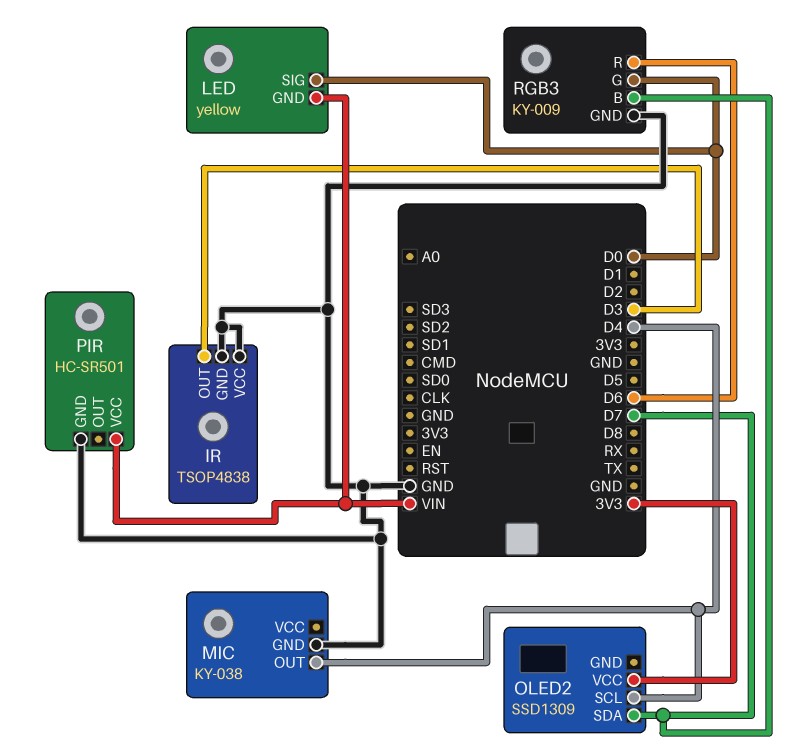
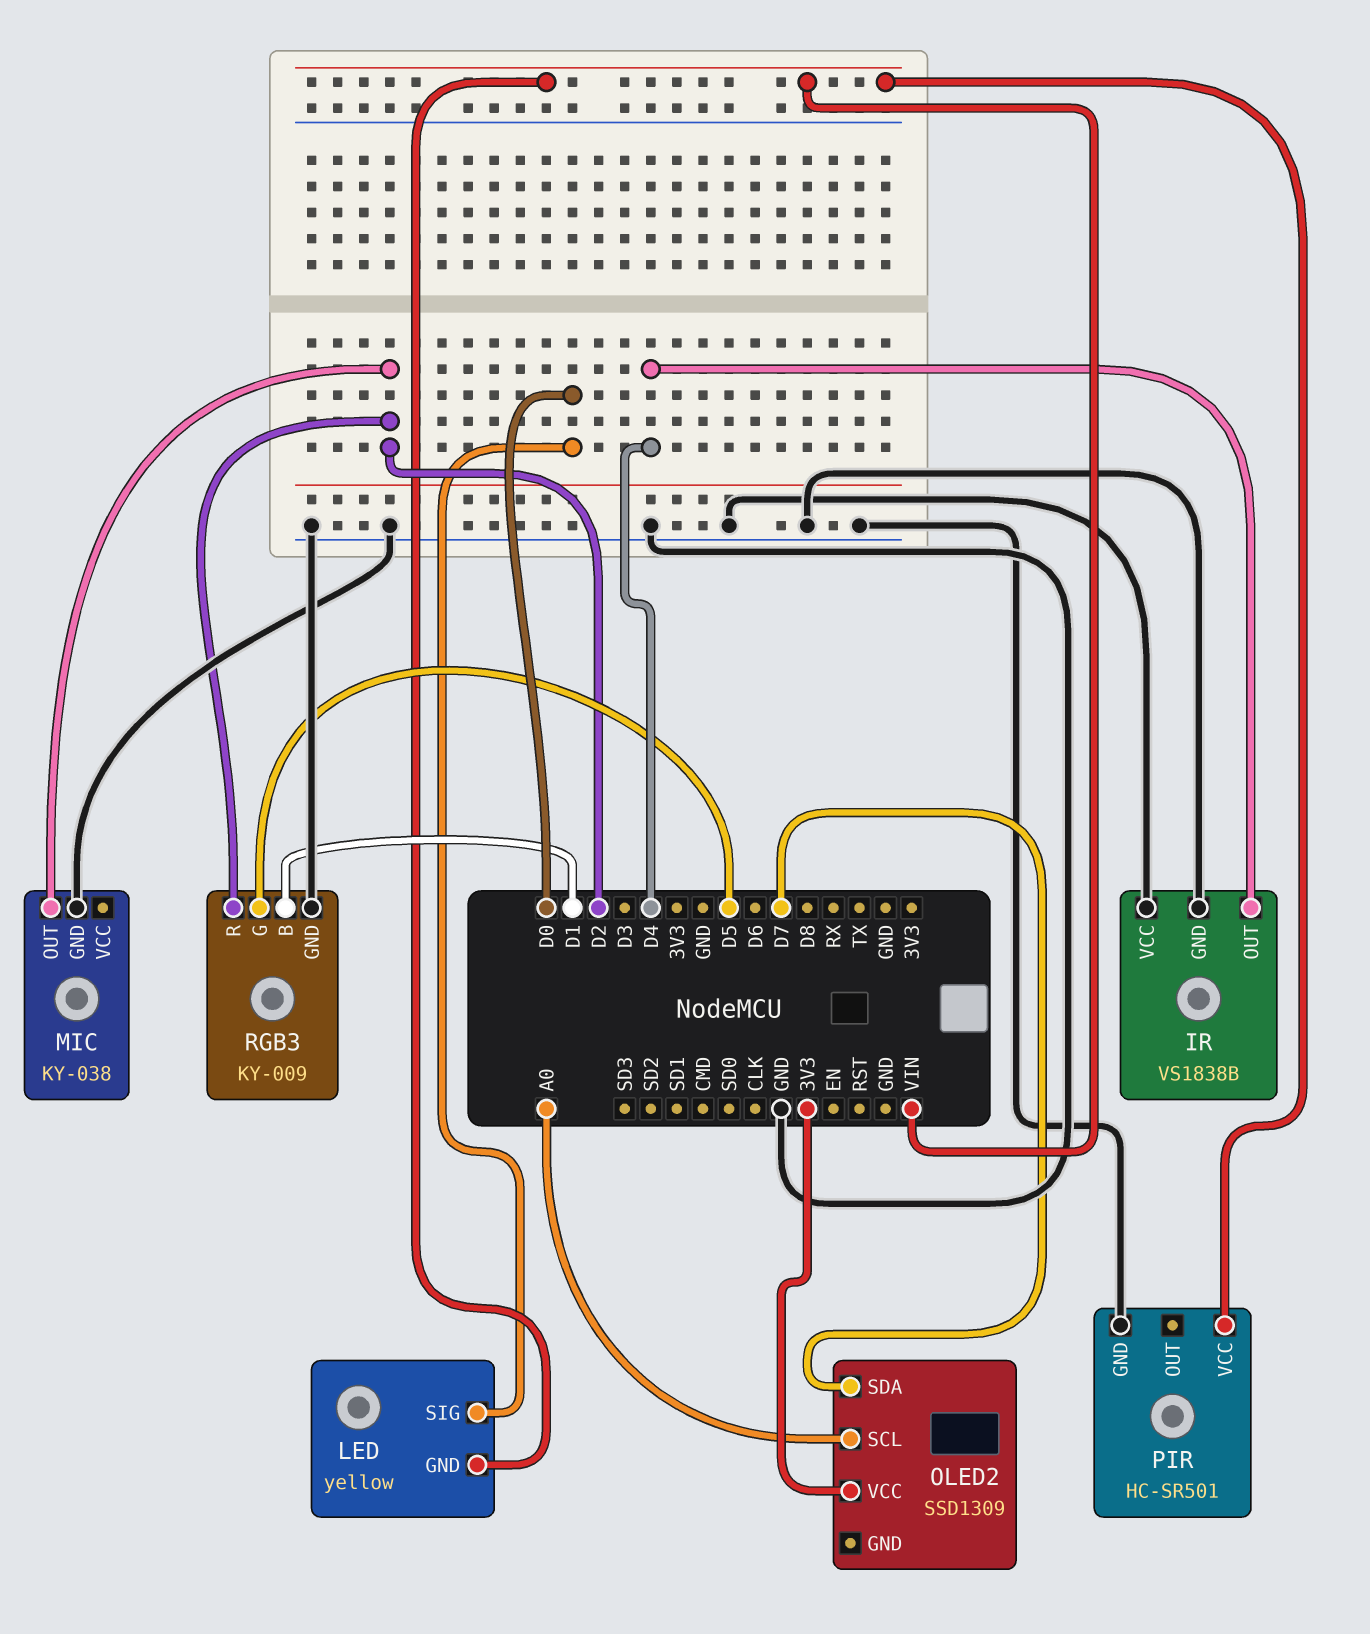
IR: TSOP4838 -> VS1838B
IR pin OUT: D3 -> D4
MIC pin OUT: D4 -> D2
OLED2 pin SCL: D4 -> A0
RGB3 pin B: D7 -> D1
RGB3 pin G: D0 -> D5
RGB3 pin R: D6 -> D2

